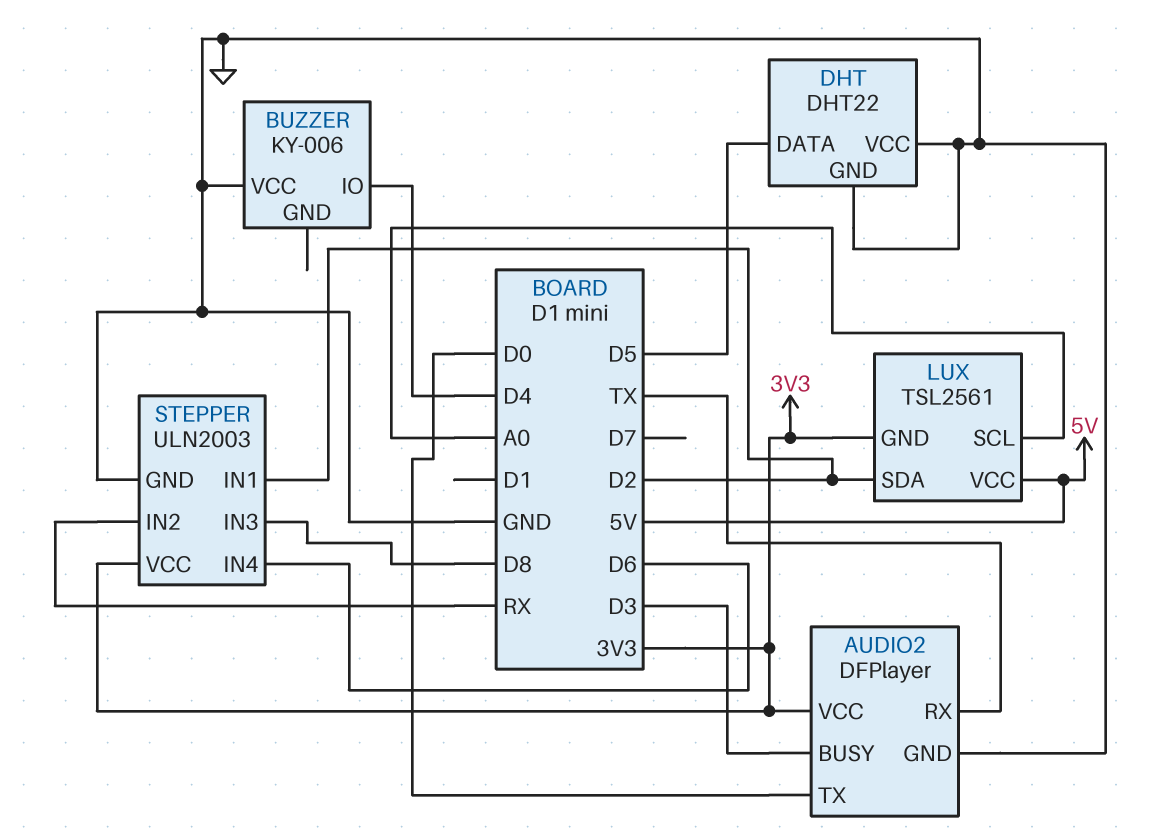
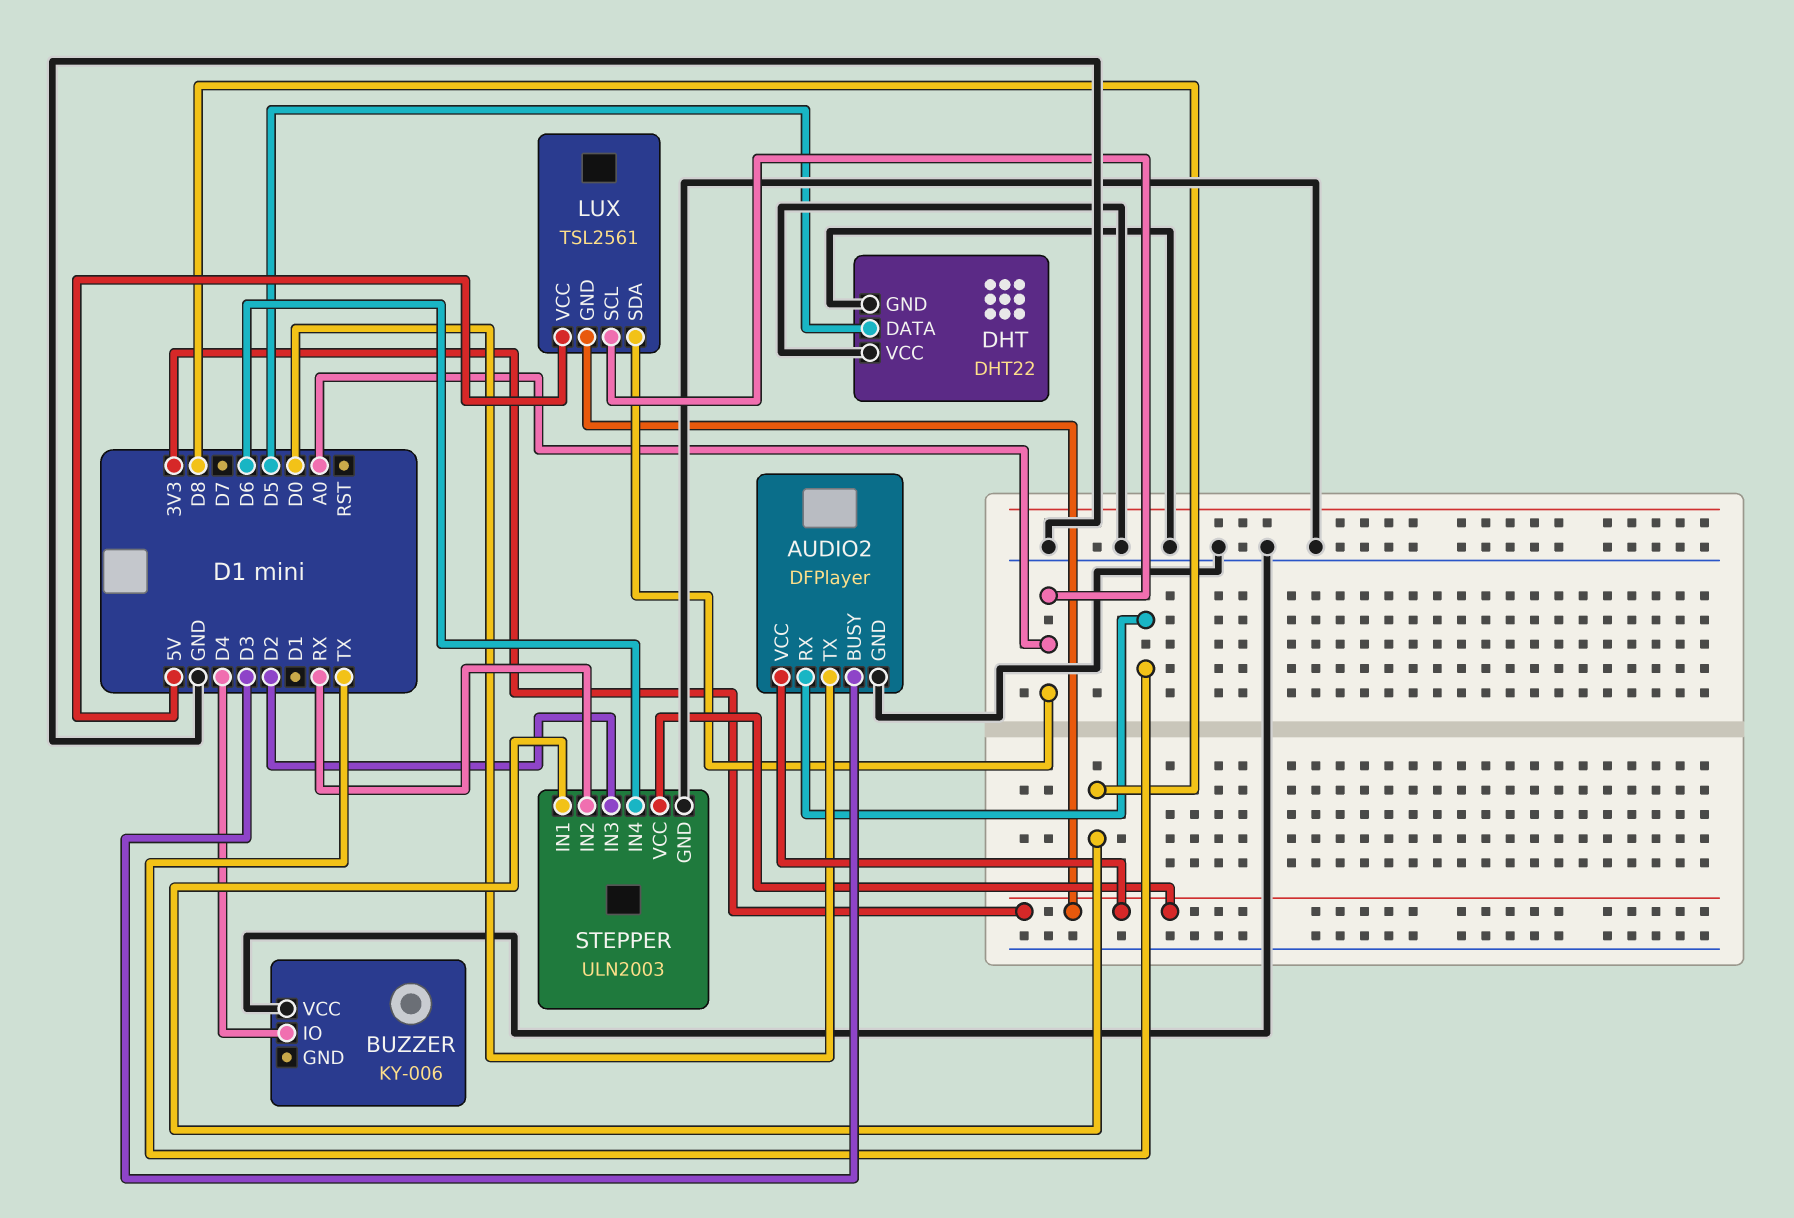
LUX pin SDA: D2 -> A0
STEPPER pin IN1: D2 -> D8
STEPPER pin IN3: D8 -> D2

